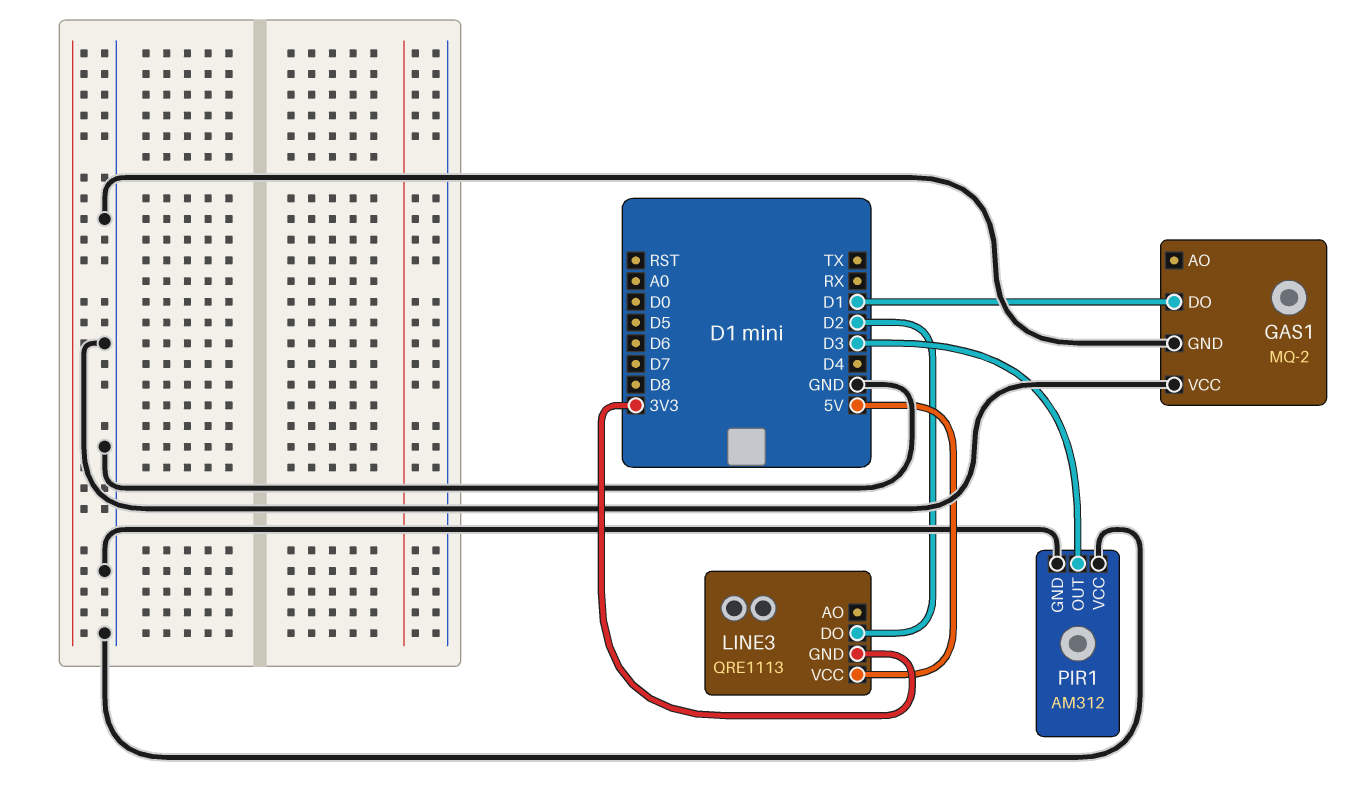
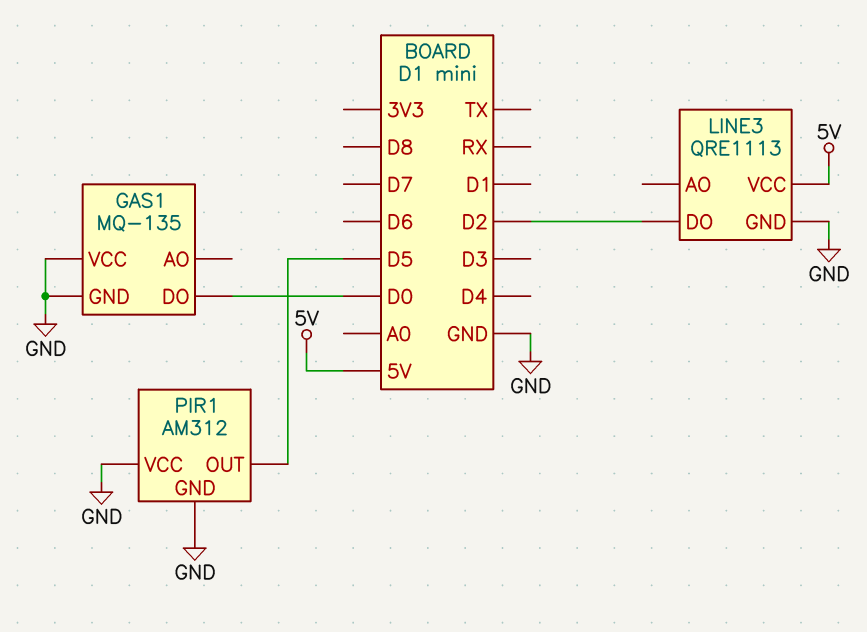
GAS1: MQ-2 -> MQ-135
GAS1 pin DO: D1 -> D0
LINE3 pin GND: 3V3 -> GND
PIR1 pin OUT: D3 -> D5

